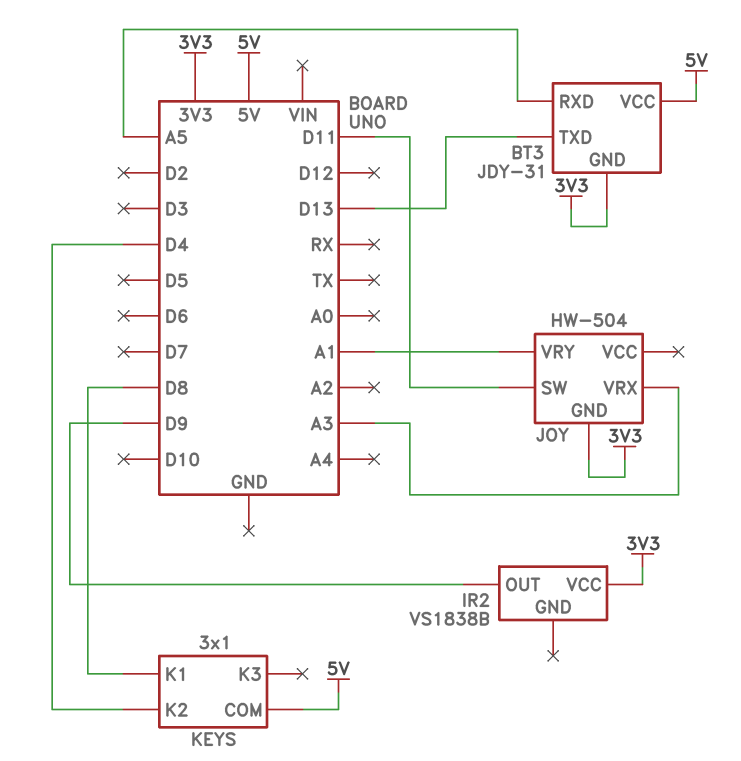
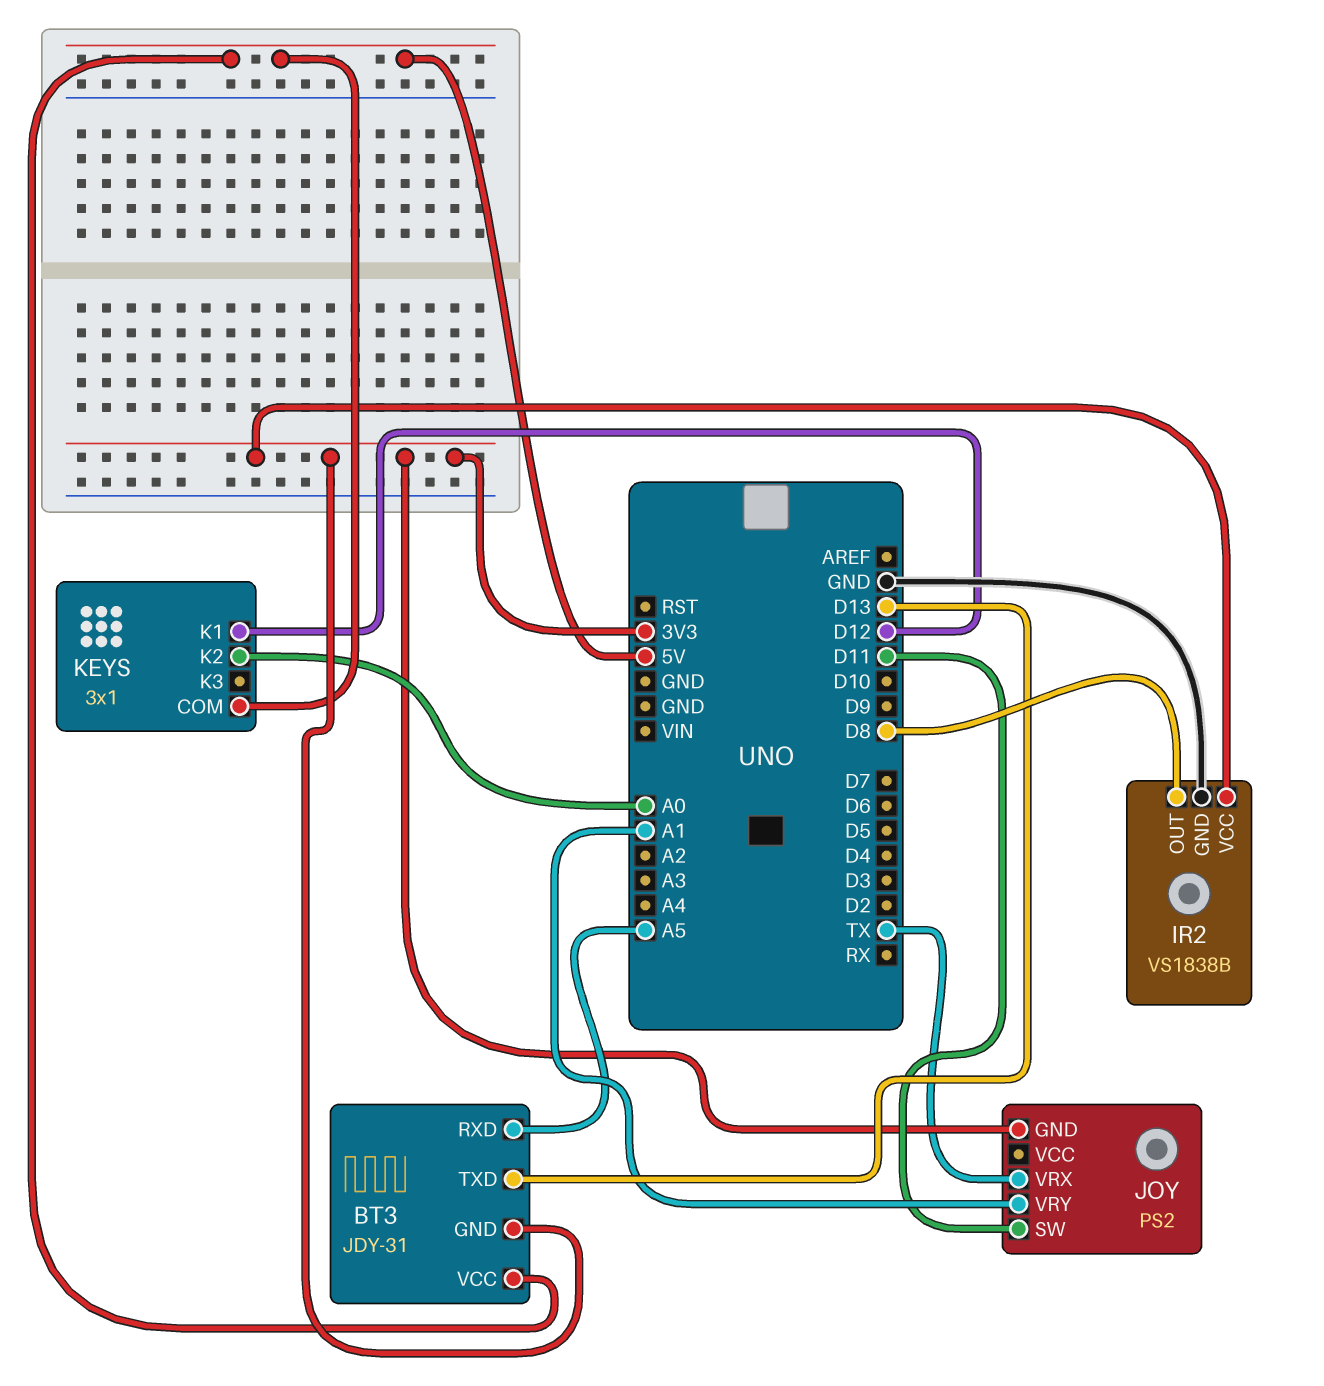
IR2 pin GND: none -> GND
IR2 pin OUT: D9 -> D8
JOY: HW-504 -> PS2
JOY pin VRX: A3 -> TX
KEYS pin K1: D8 -> D12
KEYS pin K2: D4 -> A0

